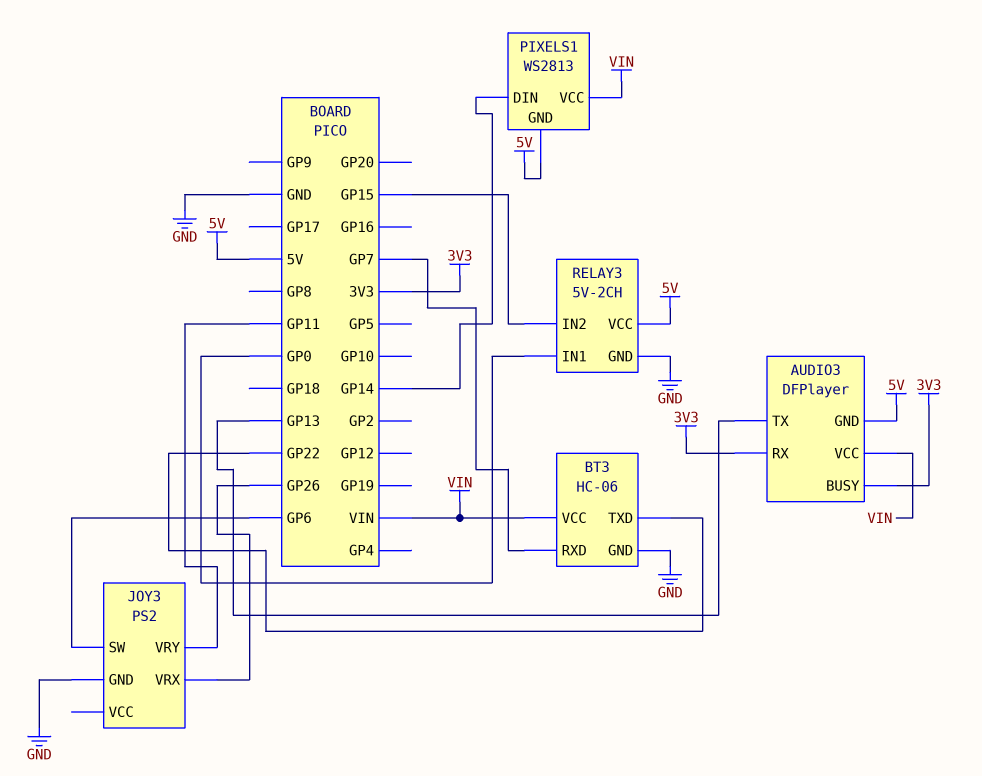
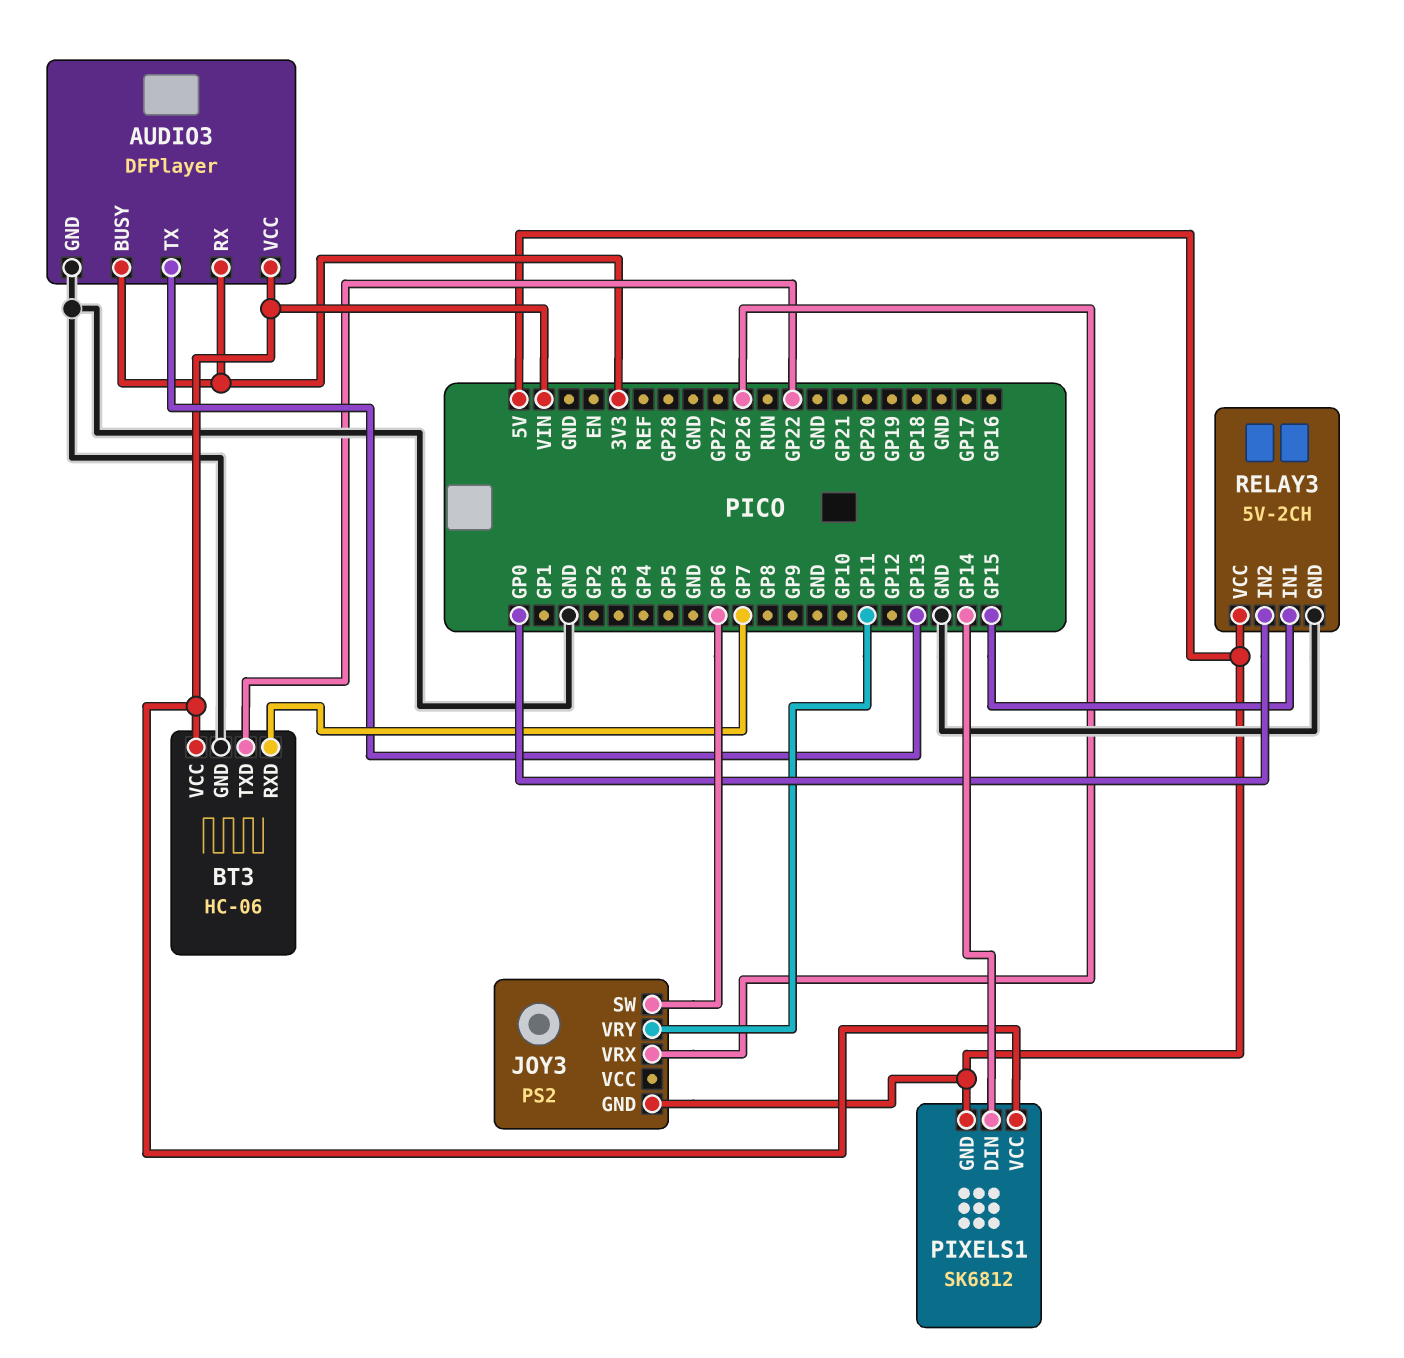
AUDIO3 pin GND: 5V -> GND
JOY3 pin GND: GND -> 5V
PIXELS1: WS2813 -> SK6812
RELAY3 pin IN1: GP0 -> GP15
RELAY3 pin IN2: GP15 -> GP0

